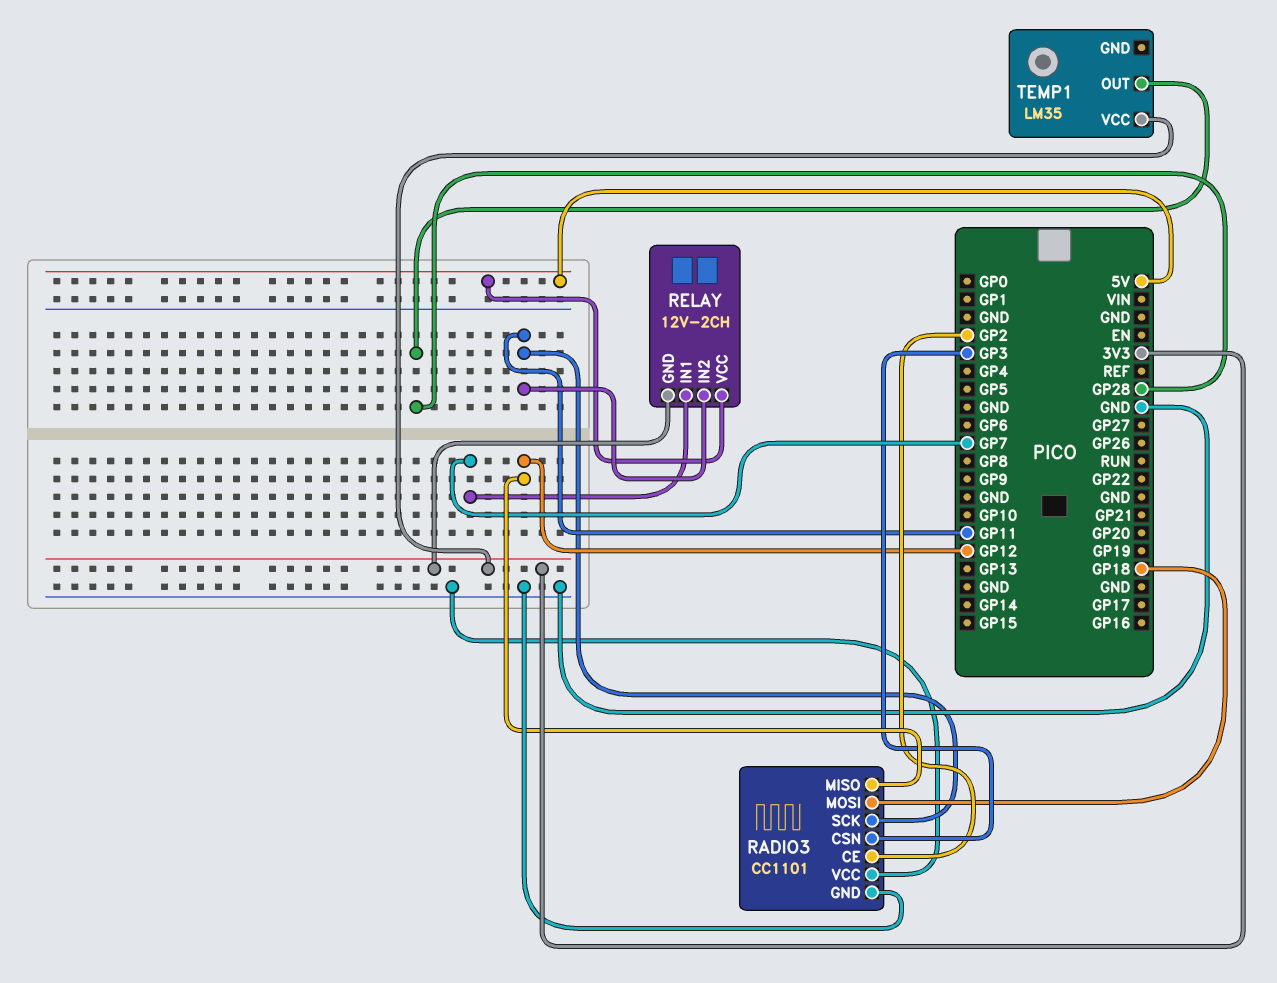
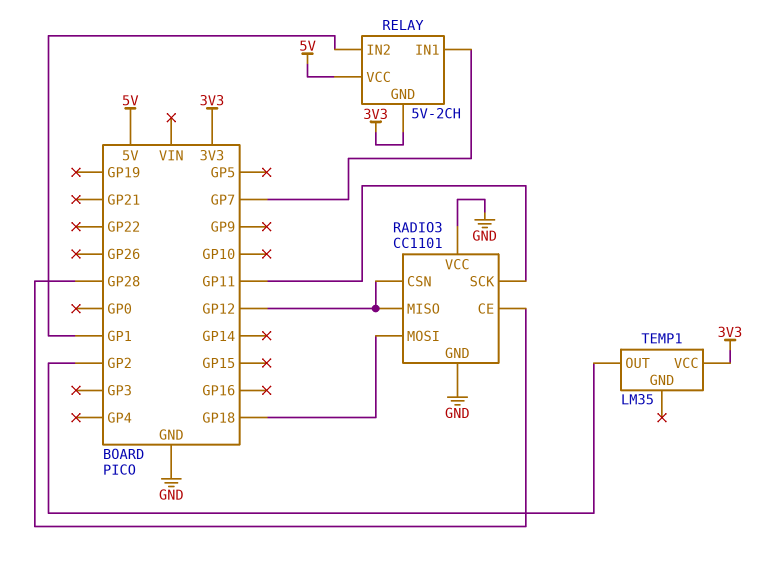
RADIO3 pin CE: GP2 -> GP28
RADIO3 pin CSN: GP3 -> GP12
RELAY: 12V-2CH -> 5V-2CH
RELAY pin IN2: GP11 -> GP1
TEMP1 pin OUT: GP28 -> GP2

